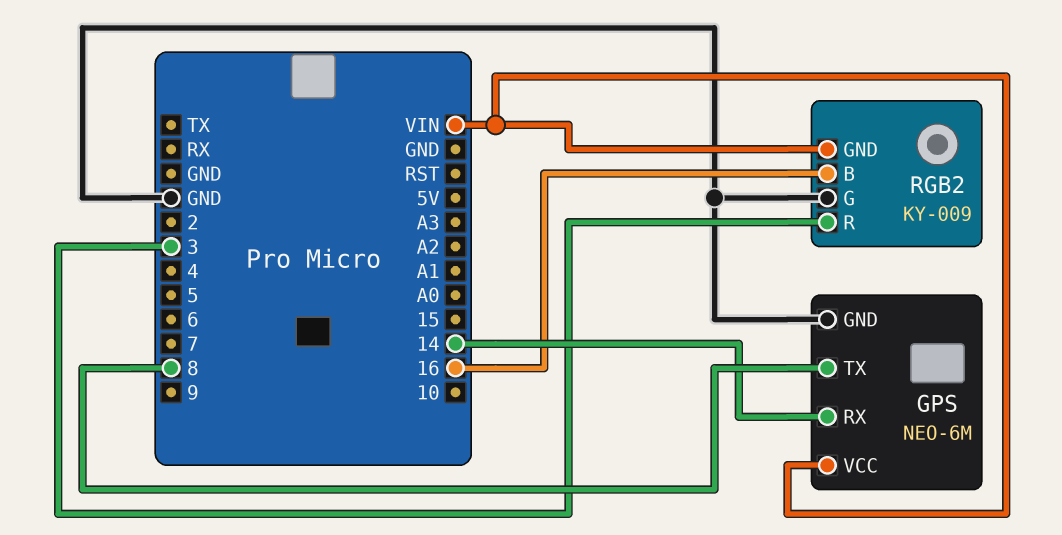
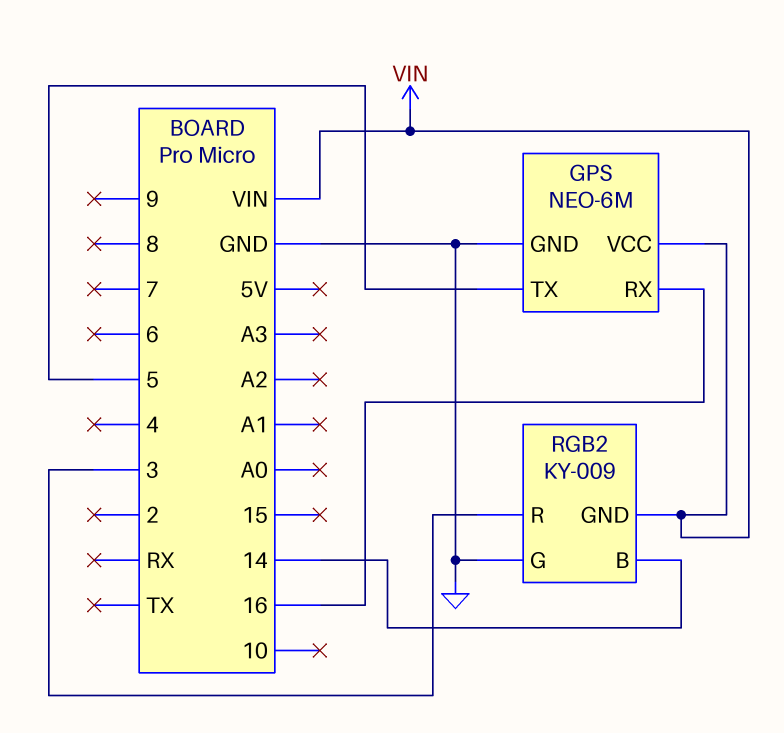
GPS pin RX: 14 -> 16
GPS pin TX: 8 -> 5
RGB2 pin B: 16 -> 14

